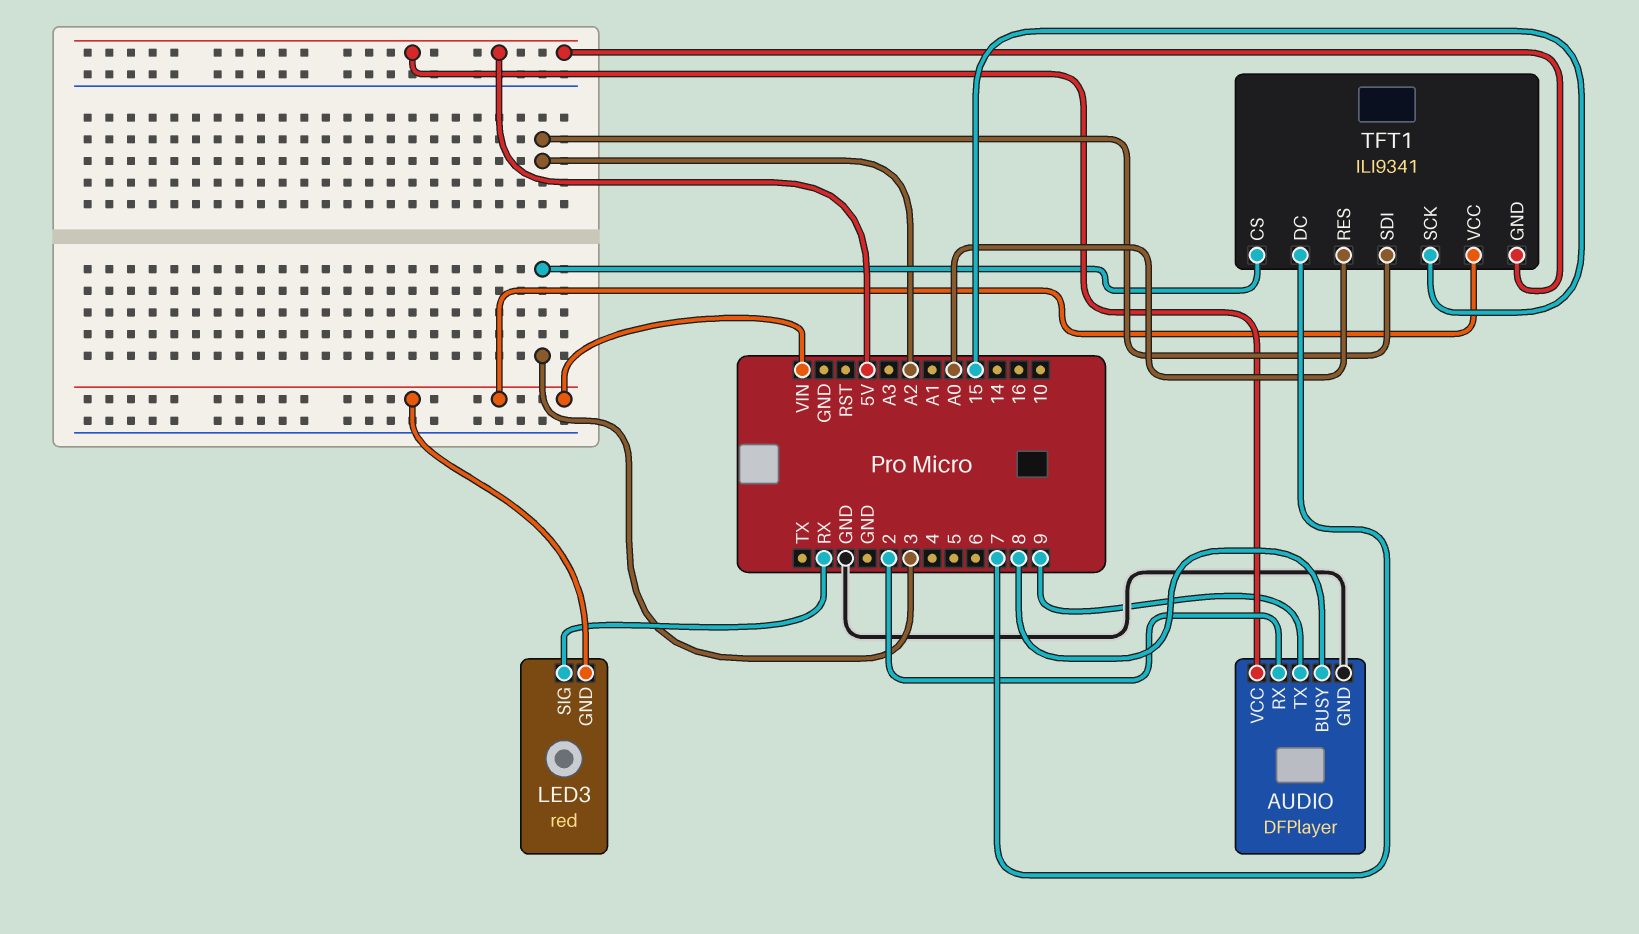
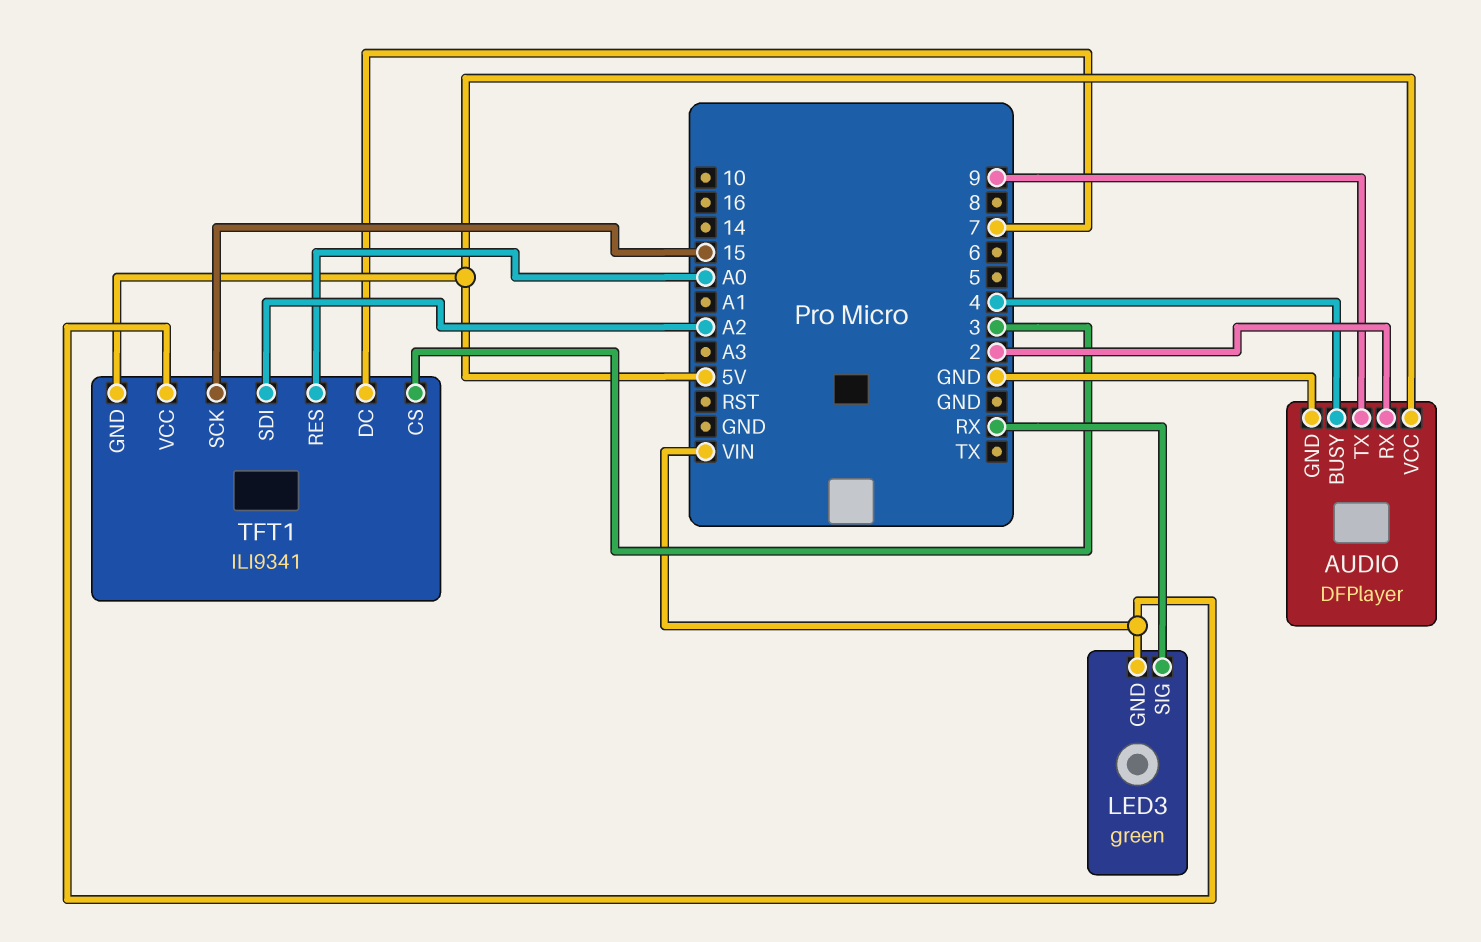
AUDIO pin BUSY: 8 -> 4
LED3: red -> green

